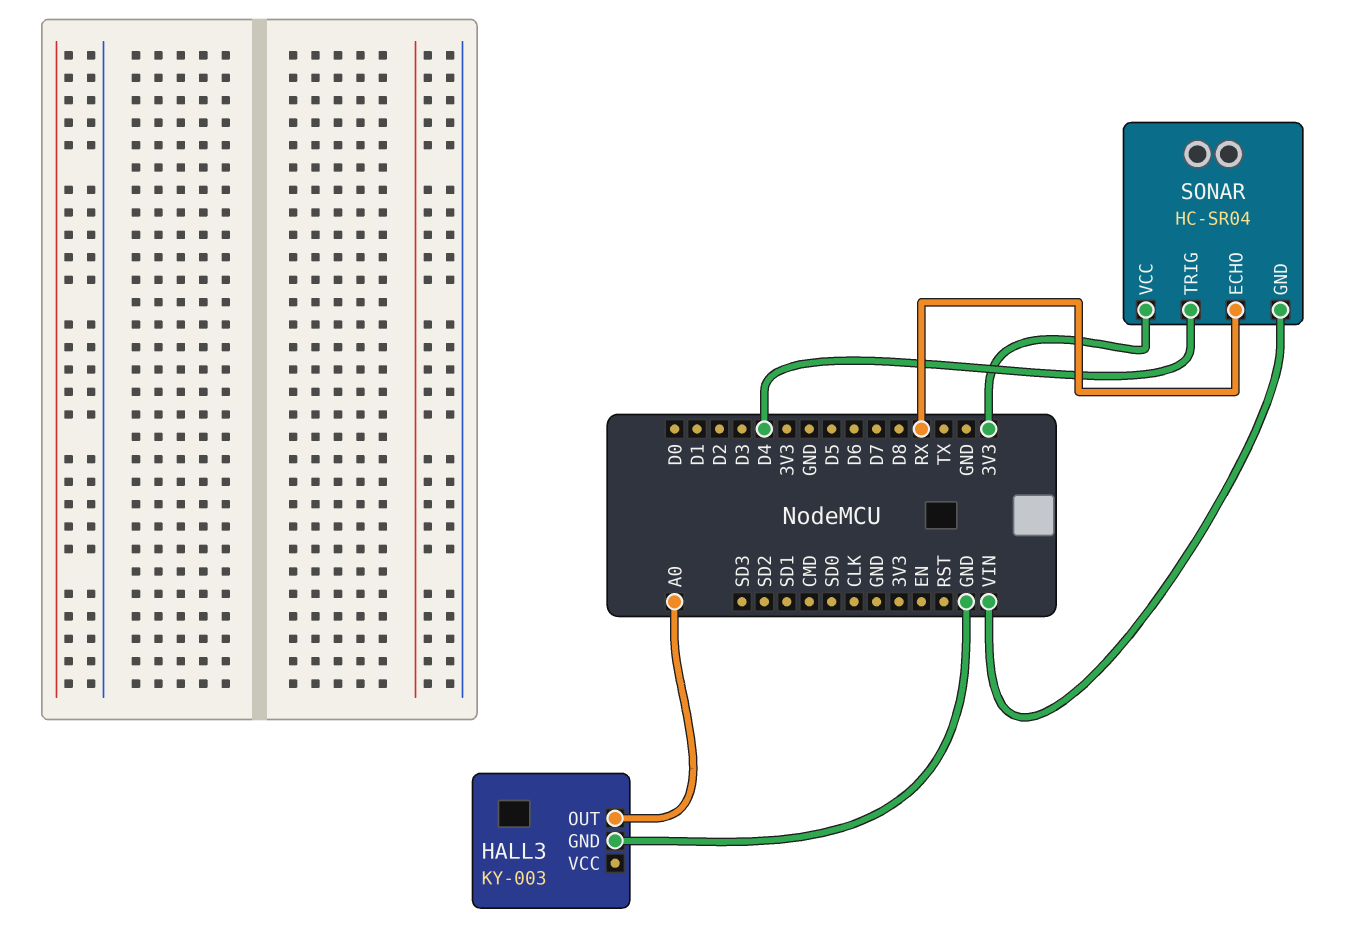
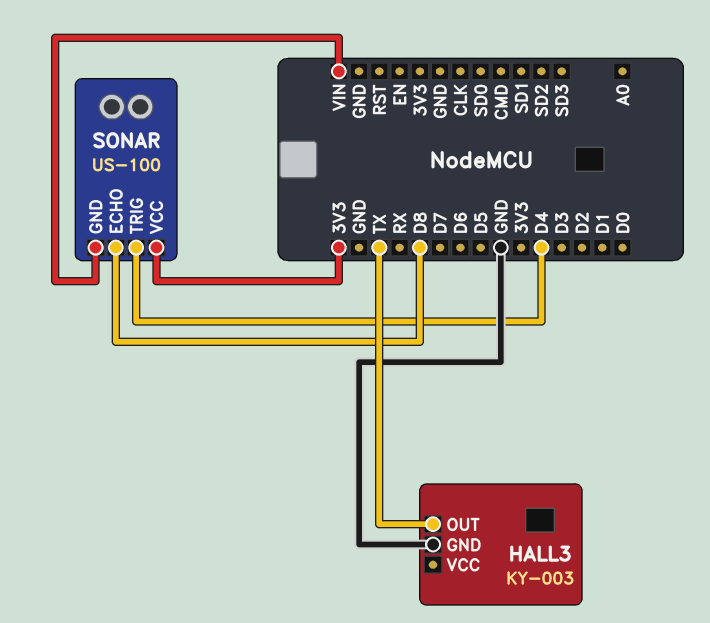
HALL3 pin OUT: A0 -> TX
SONAR: HC-SR04 -> US-100
SONAR pin ECHO: RX -> D8

